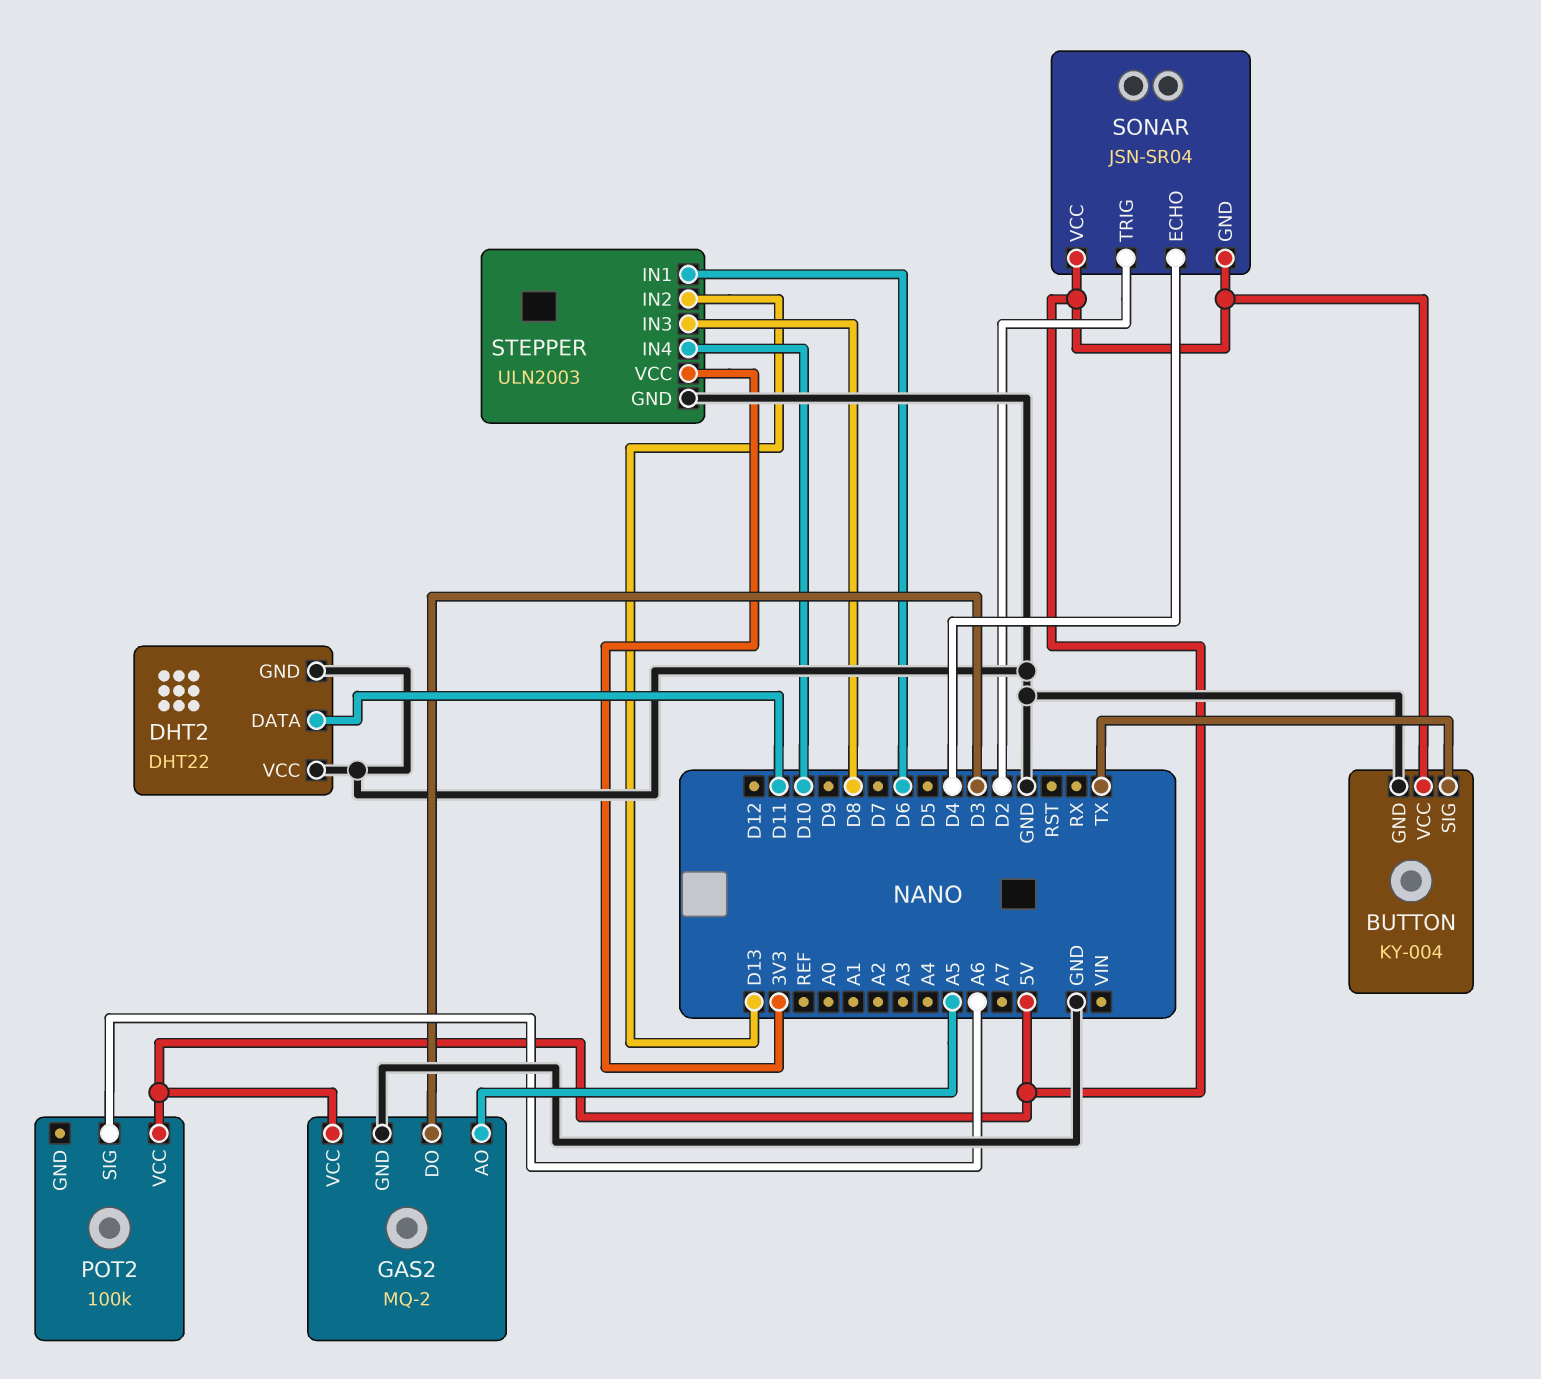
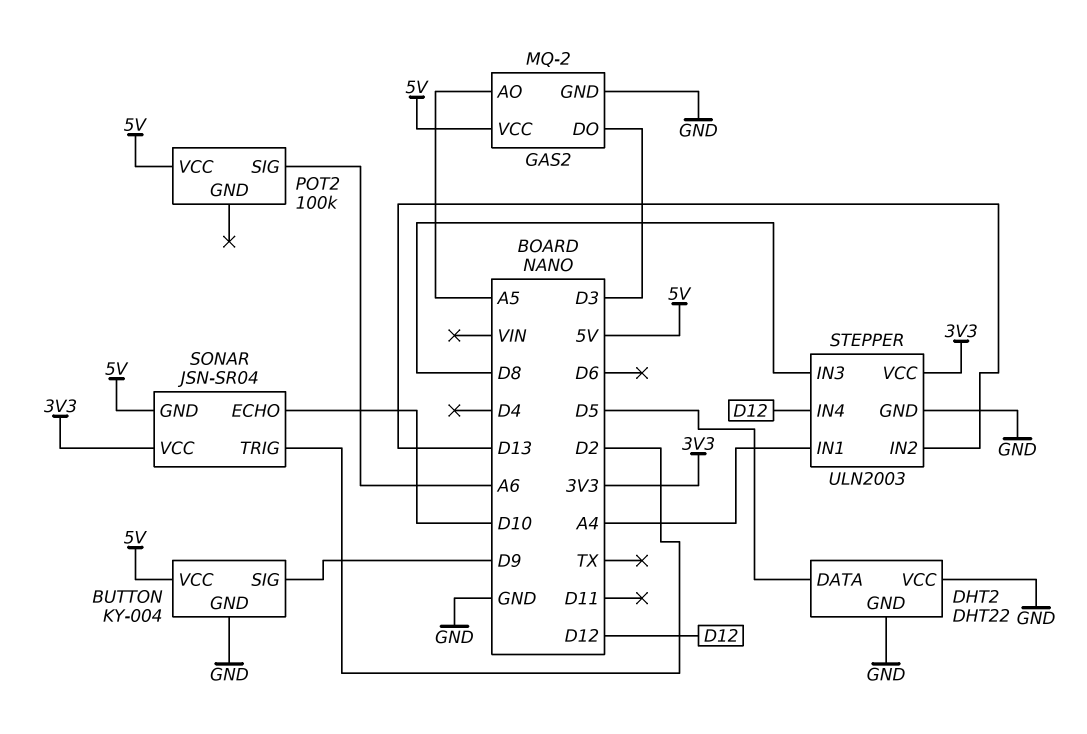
BUTTON pin SIG: TX -> D9
DHT2 pin DATA: D11 -> D5
SONAR pin ECHO: D4 -> D10
SONAR pin VCC: 5V -> 3V3
STEPPER pin IN1: D6 -> A4
STEPPER pin IN4: D10 -> D12

